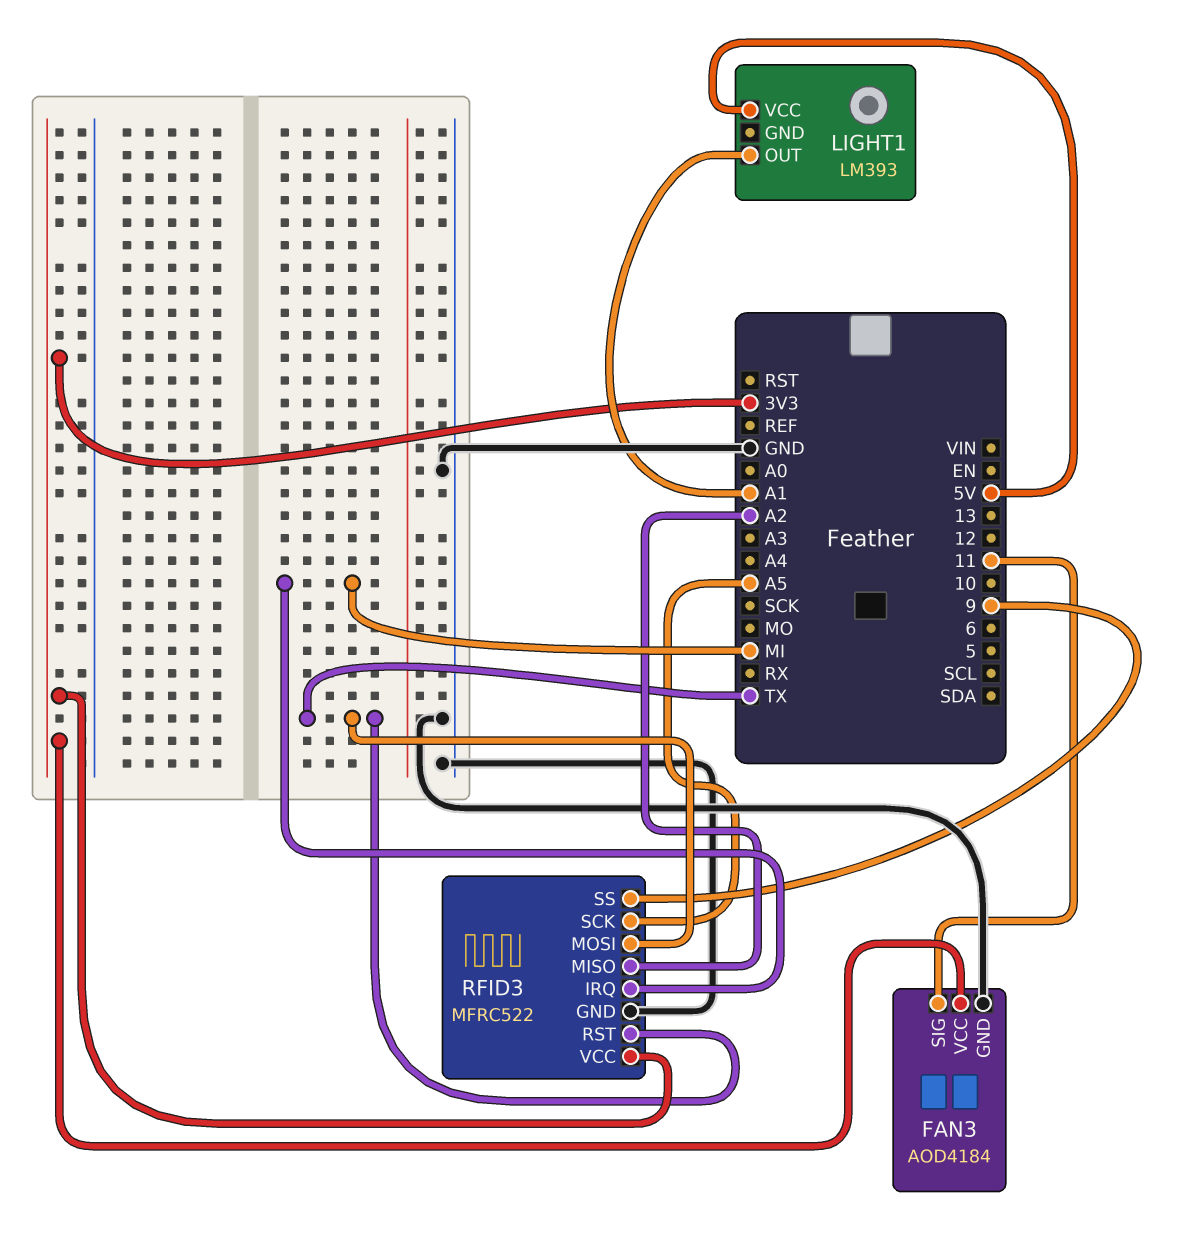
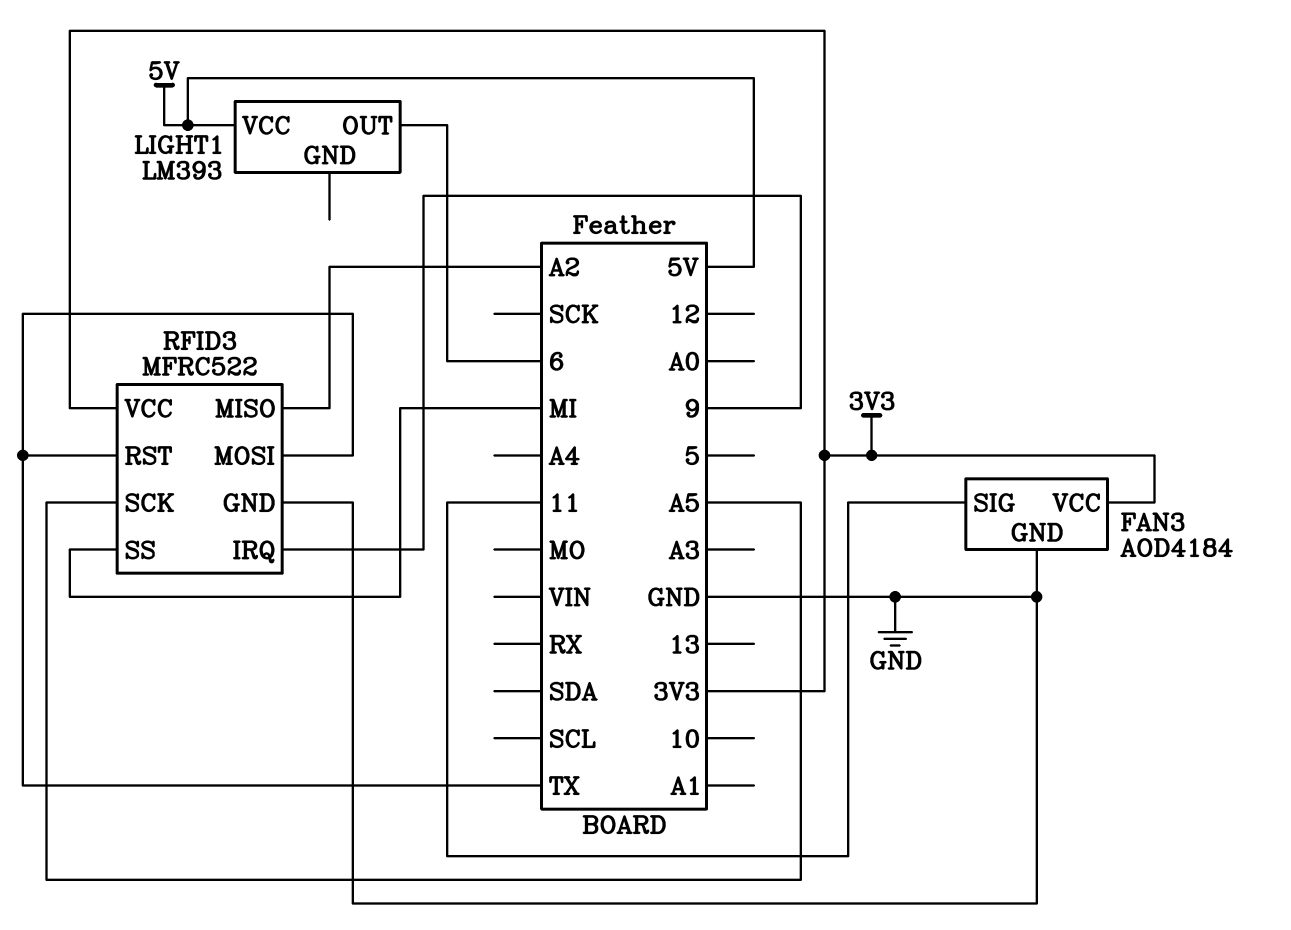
LIGHT1 pin OUT: A1 -> 6
RFID3 pin IRQ: MI -> 9
RFID3 pin SS: 9 -> MI

